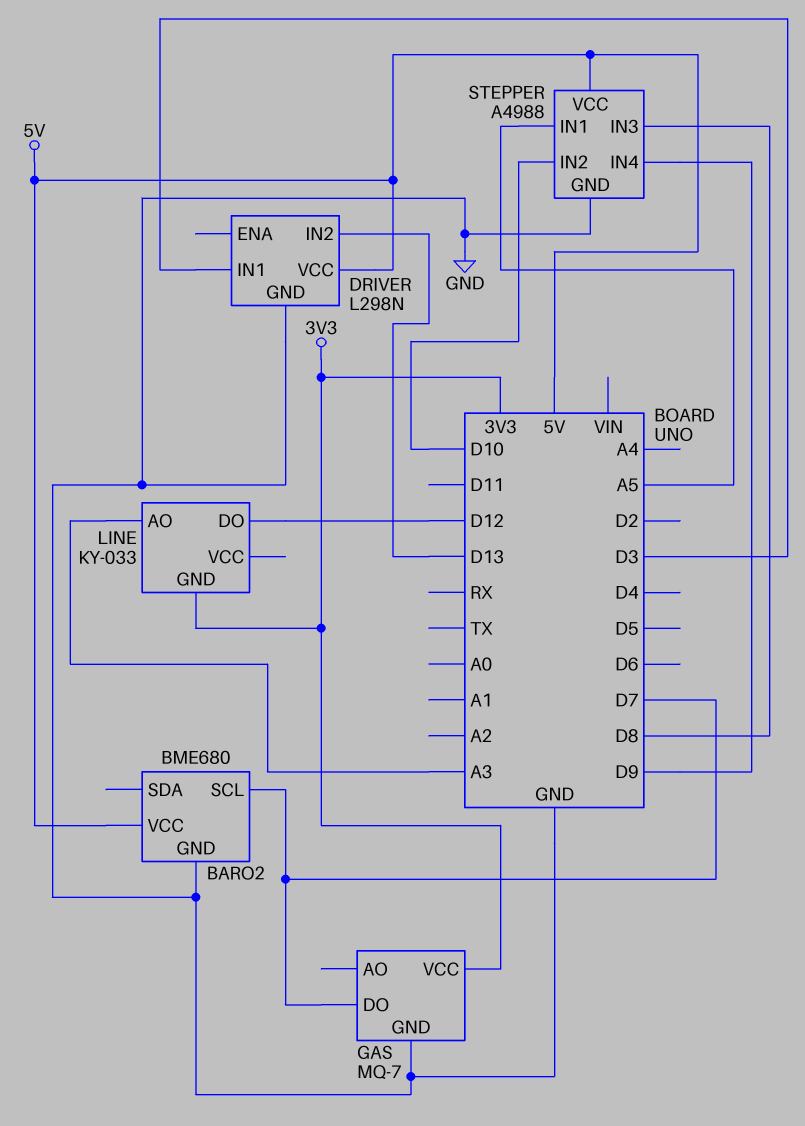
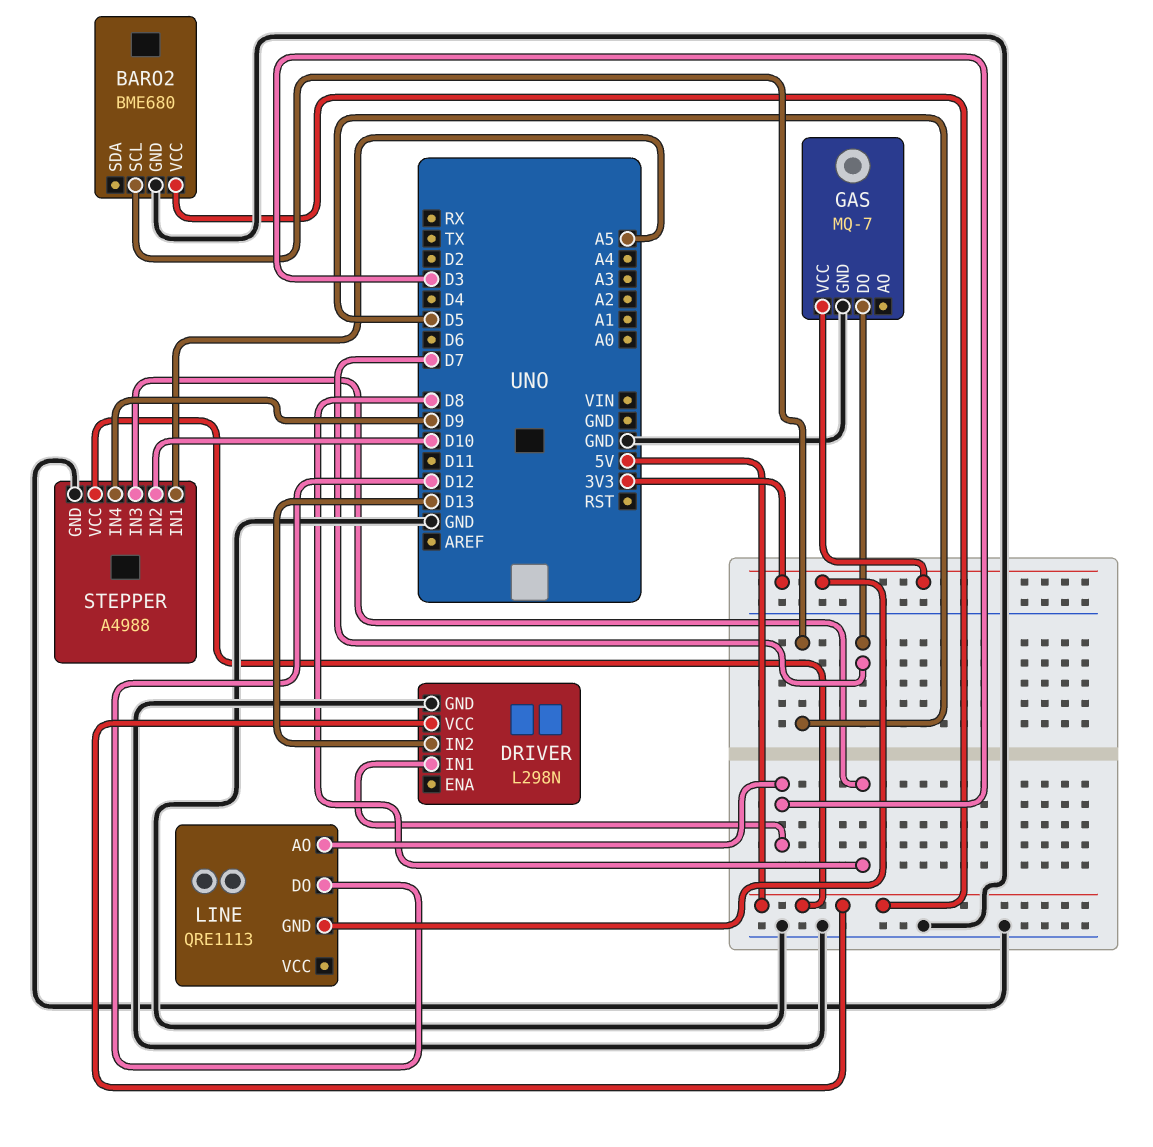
BARO2 pin SCL: D7 -> D5
LINE: KY-033 -> QRE1113
LINE pin AO: A3 -> D3

